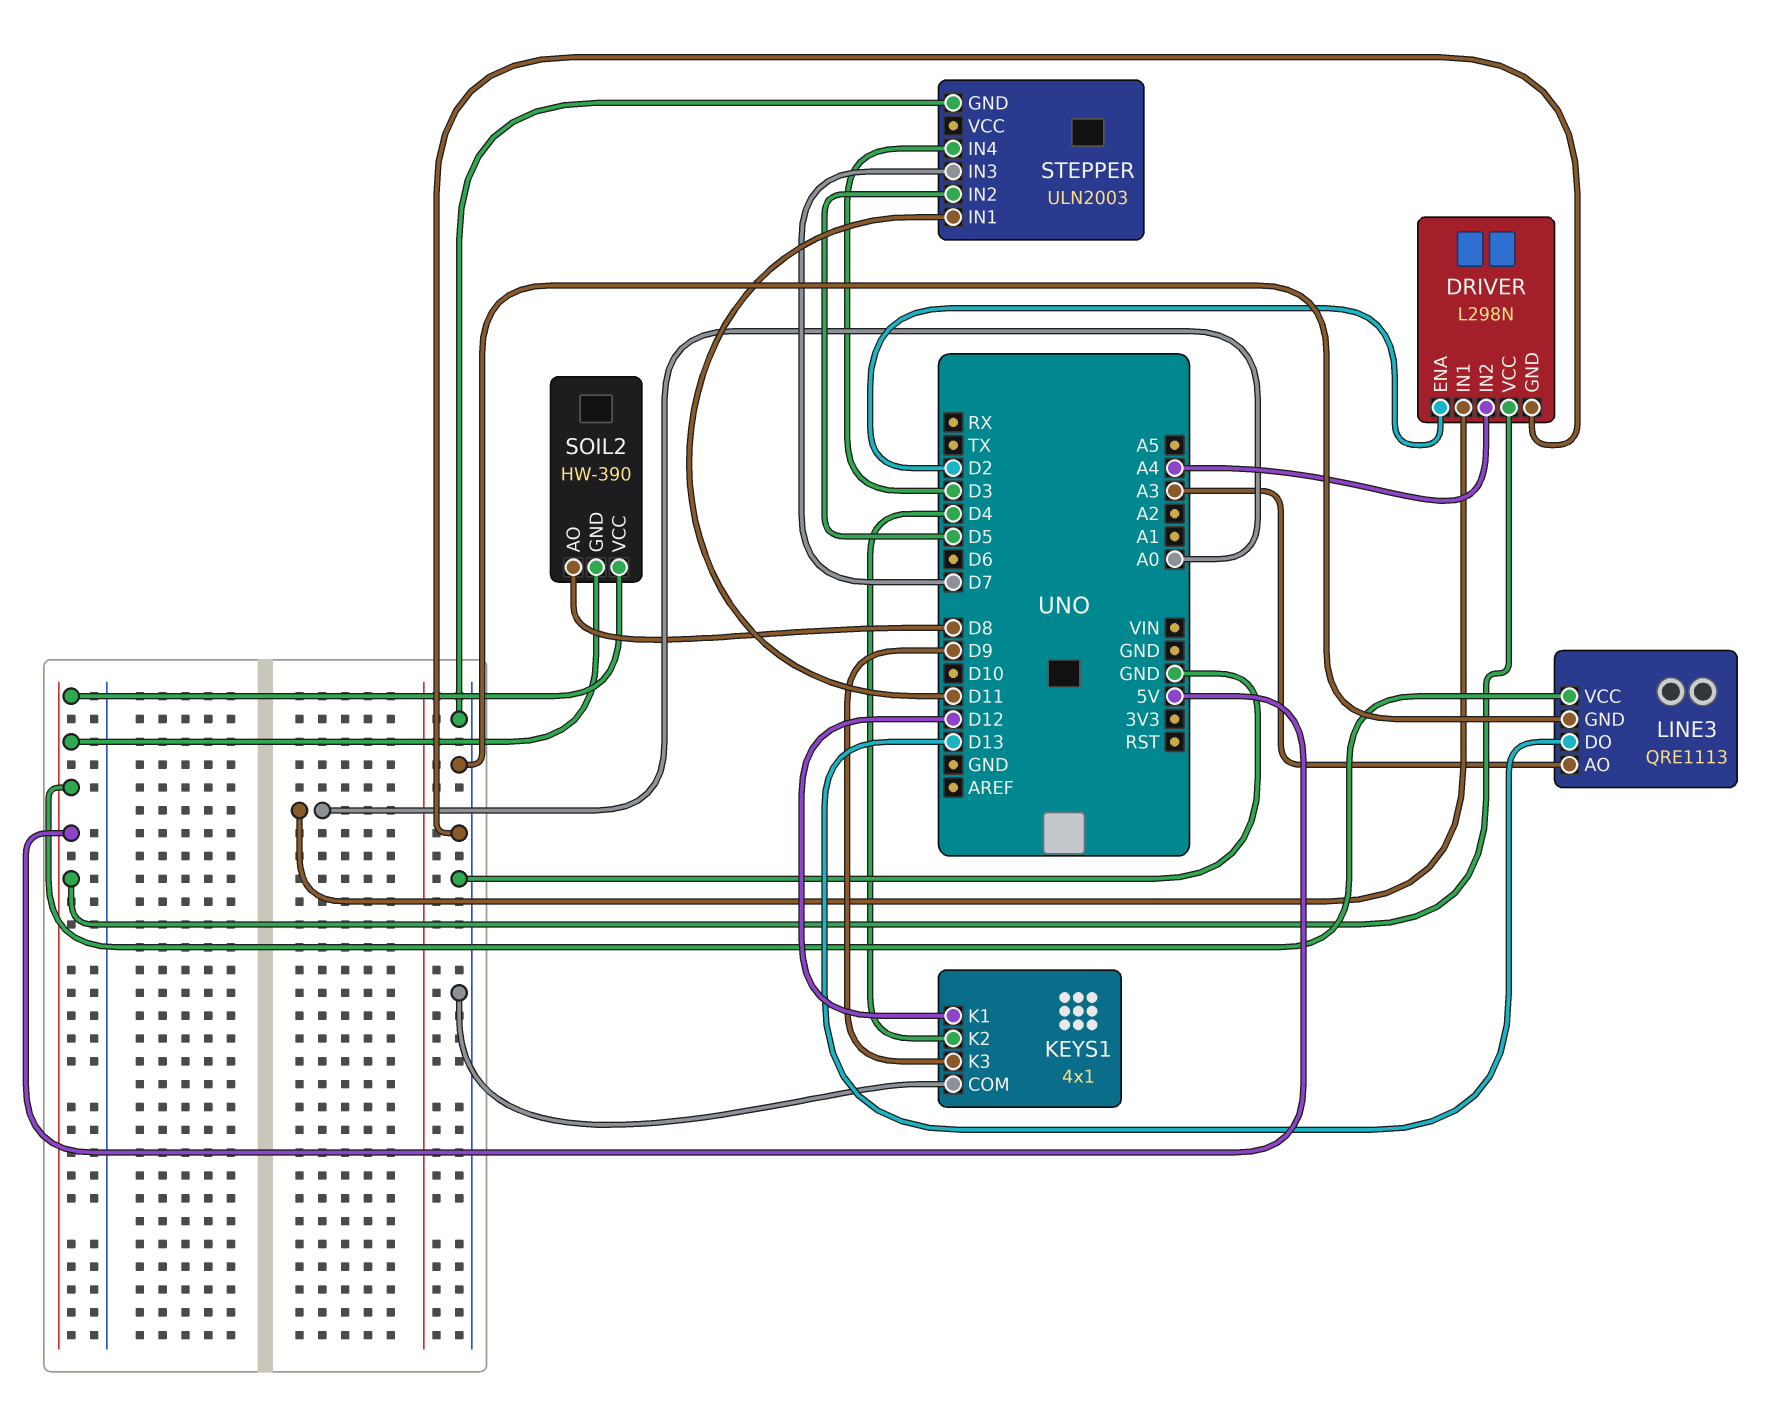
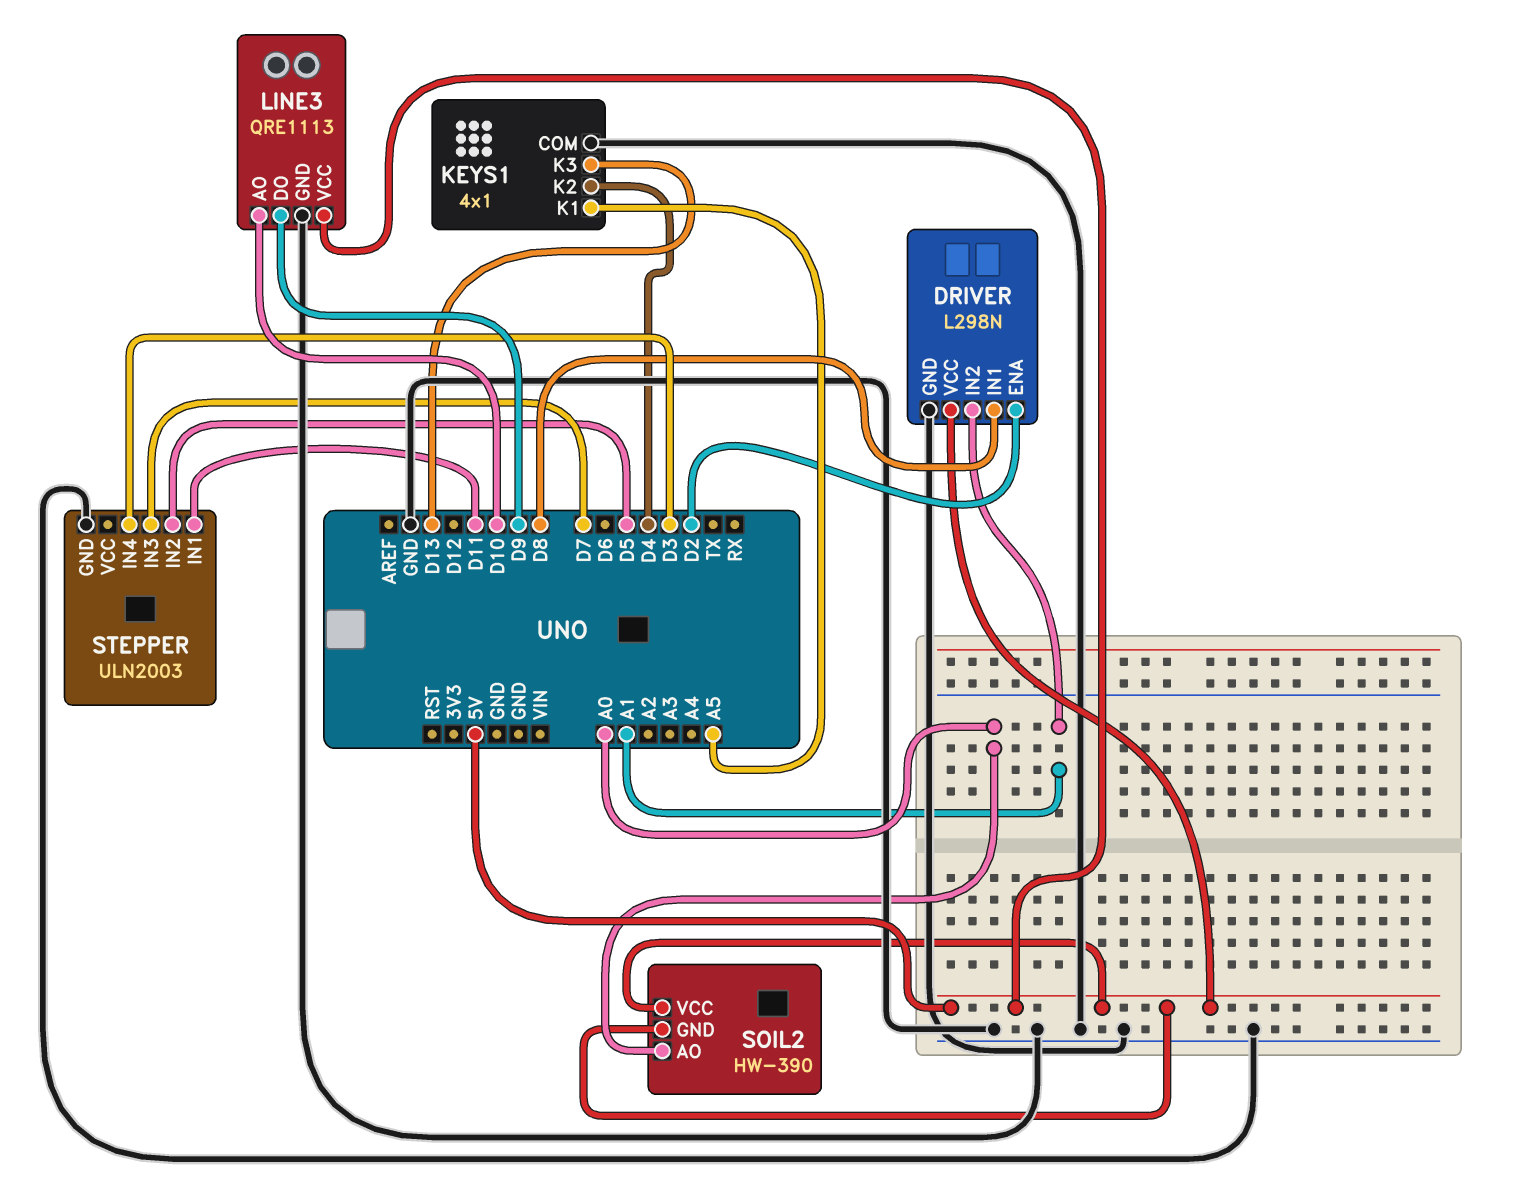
DRIVER pin IN1: A0 -> D8
DRIVER pin IN2: A4 -> A1
KEYS1 pin K1: D12 -> A5
KEYS1 pin K3: D9 -> D13
LINE3 pin AO: A3 -> D10
LINE3 pin DO: D13 -> D9
SOIL2 pin AO: D8 -> A0

